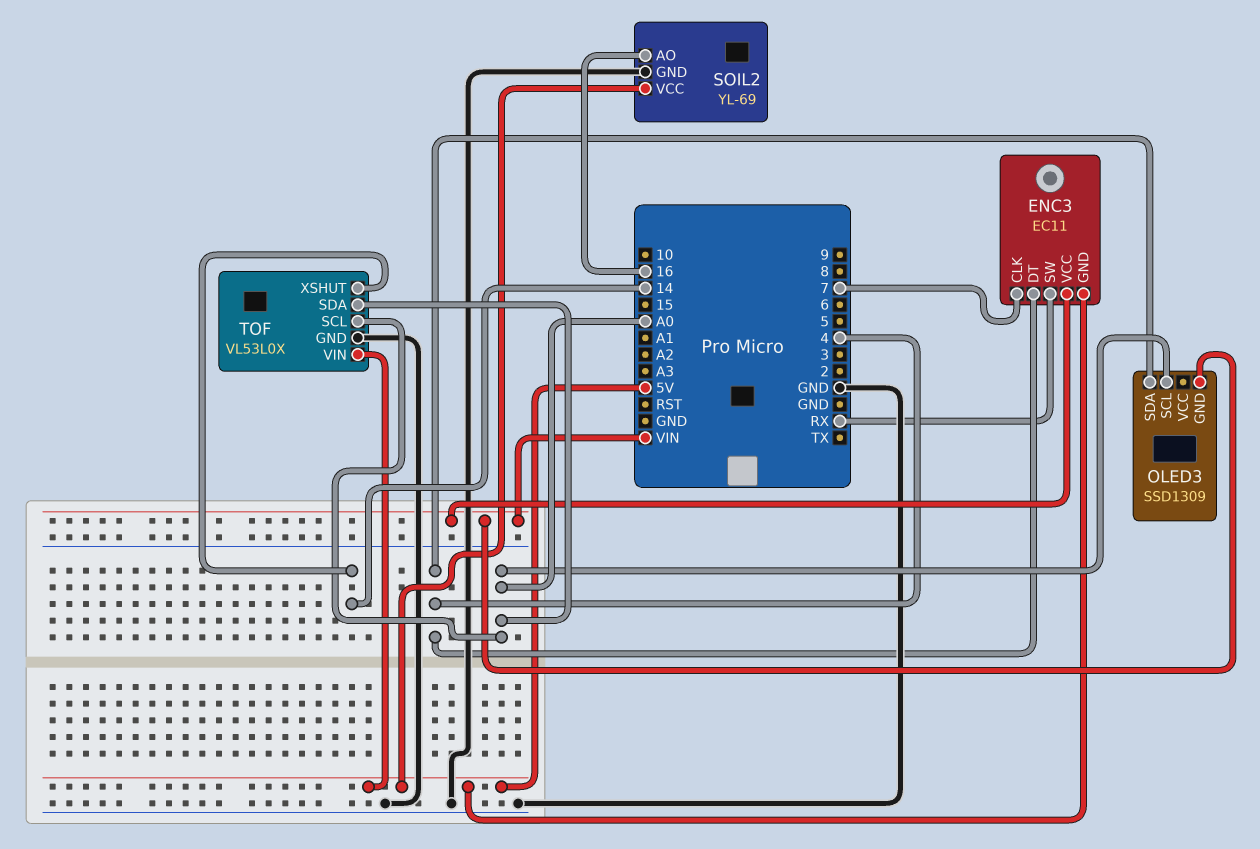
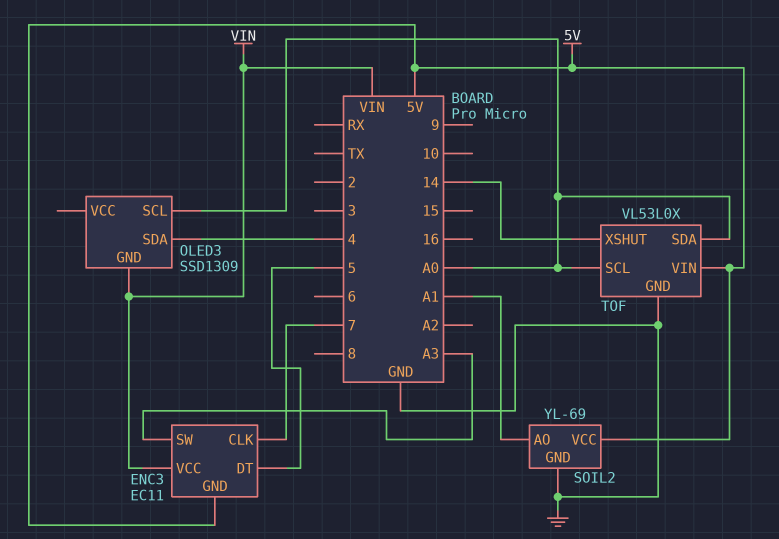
ENC3 pin DT: 4 -> 5
ENC3 pin SW: RX -> A3
SOIL2 pin AO: 16 -> A1

